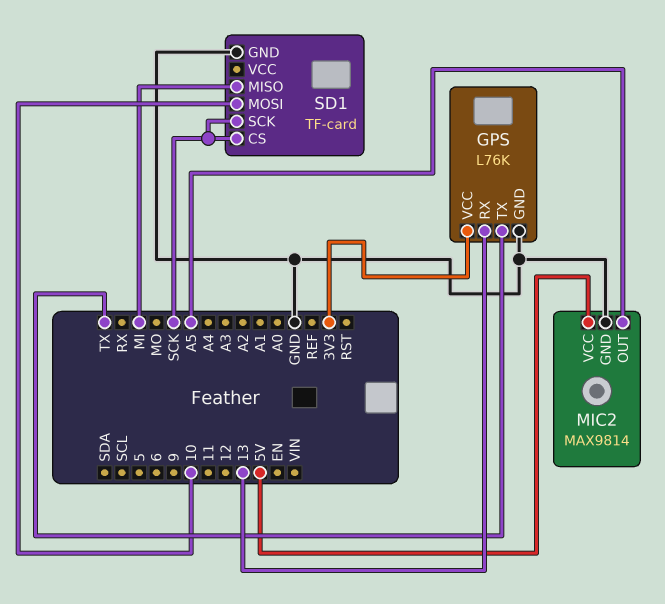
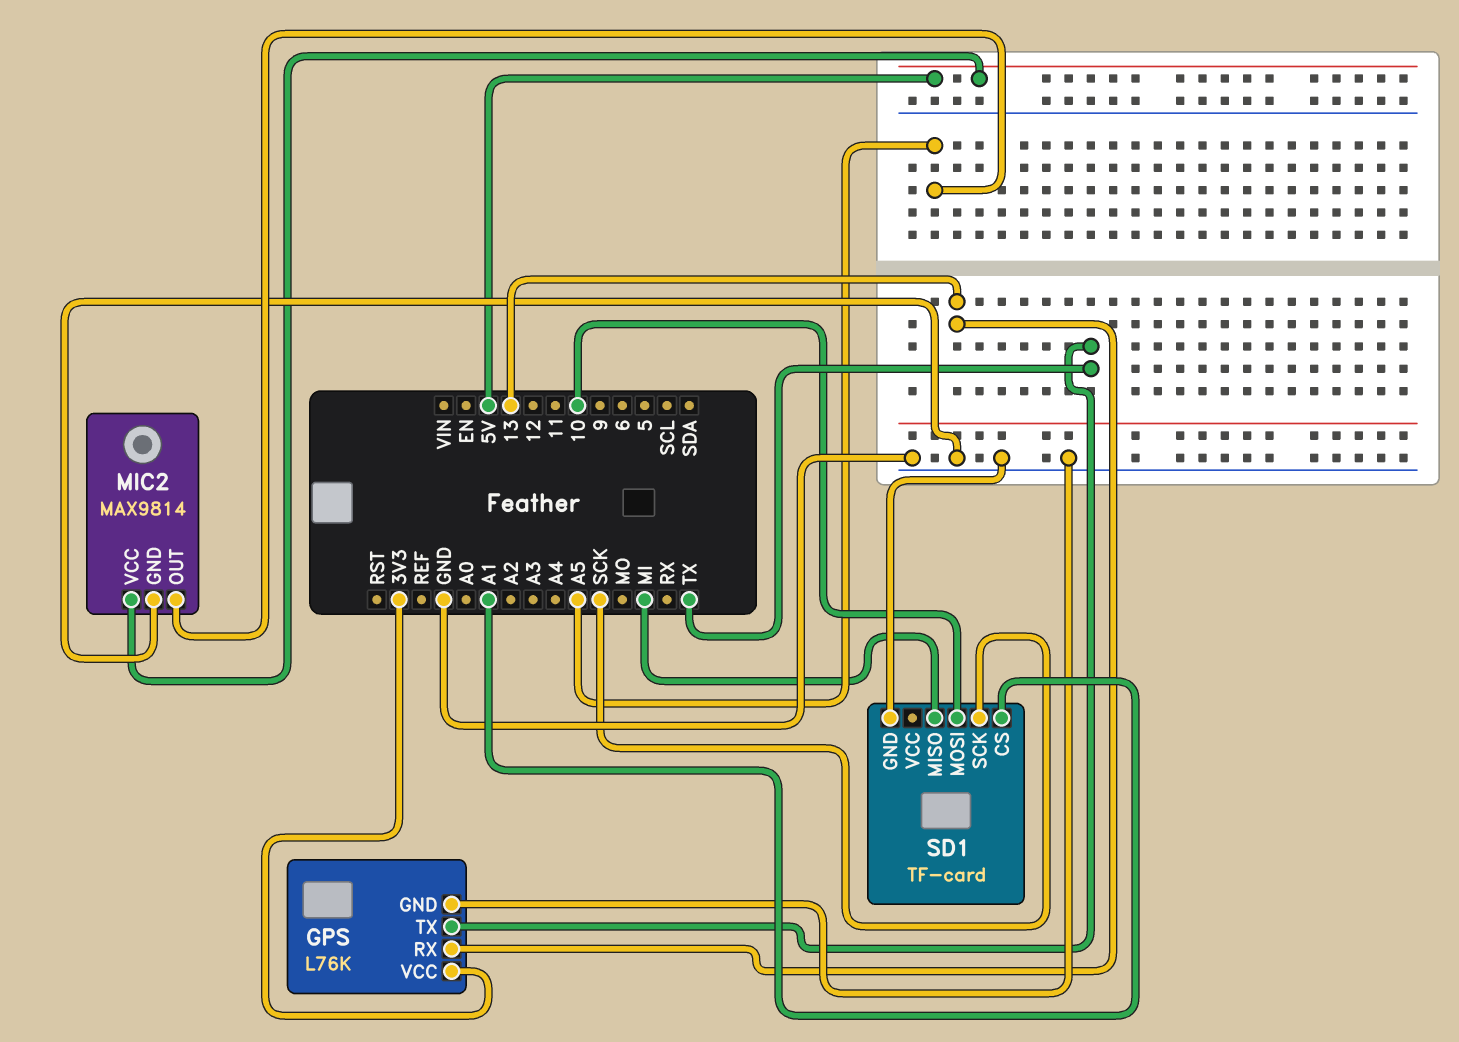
SD1 pin CS: SCK -> A1

